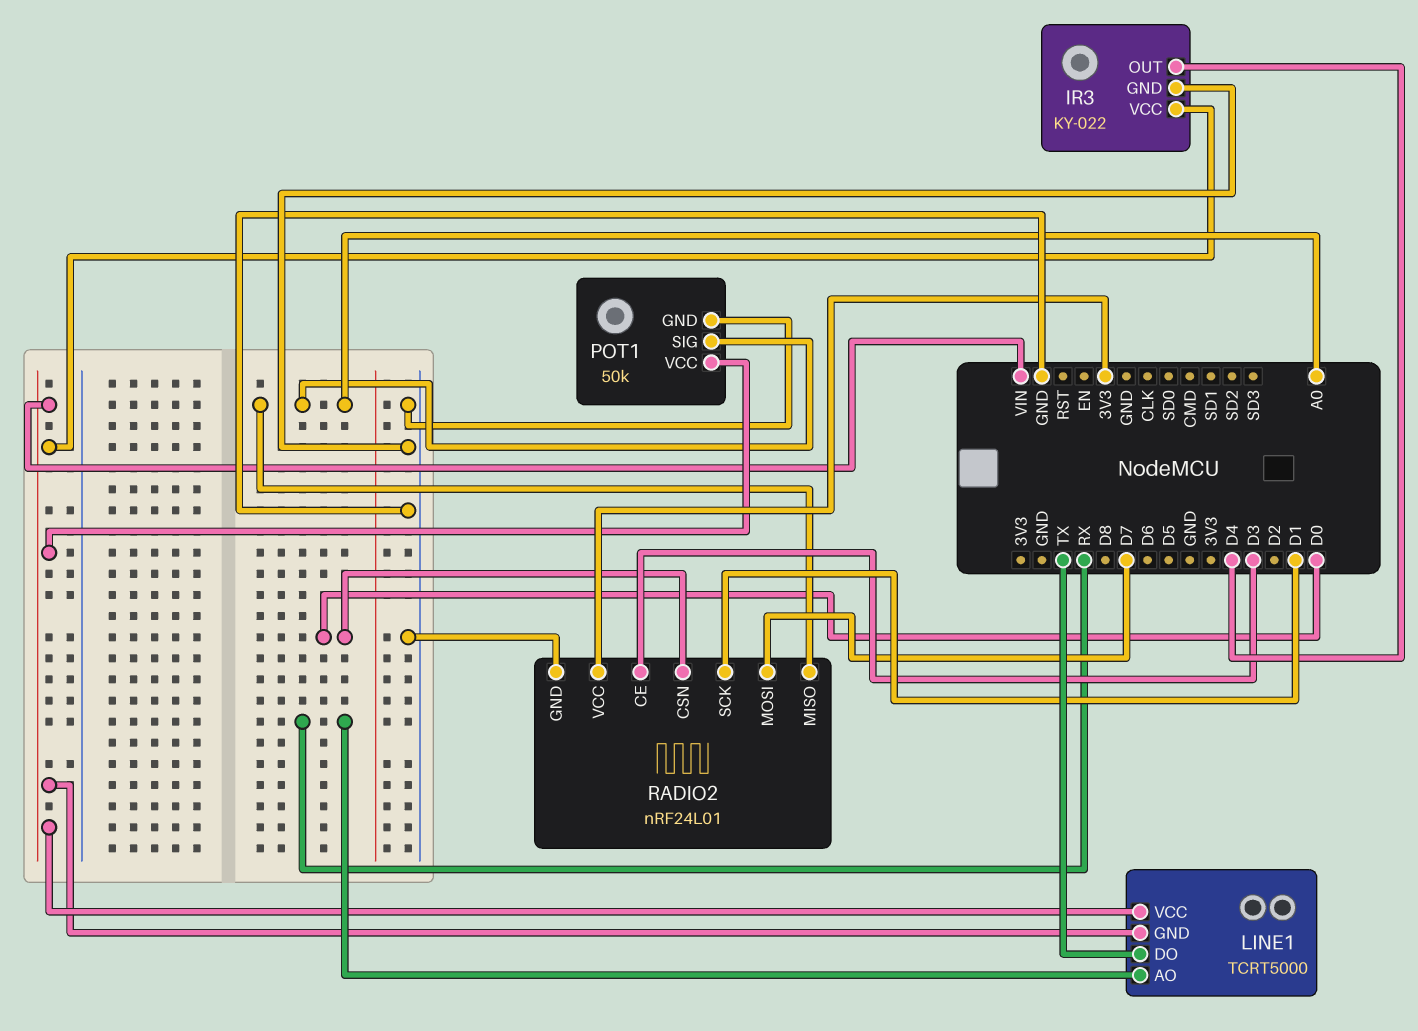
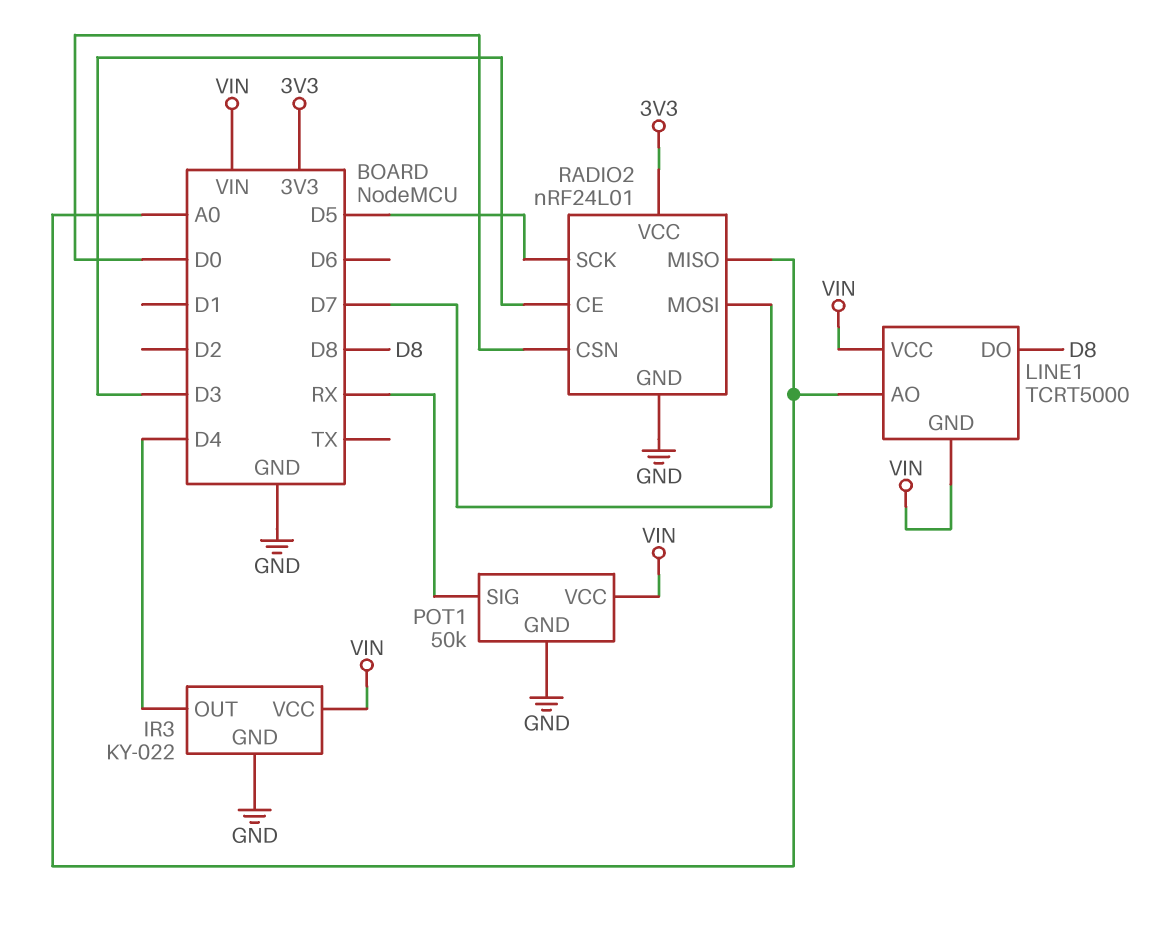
LINE1 pin AO: RX -> A0
LINE1 pin DO: TX -> D8
POT1 pin SIG: A0 -> RX
RADIO2 pin SCK: D1 -> D5

